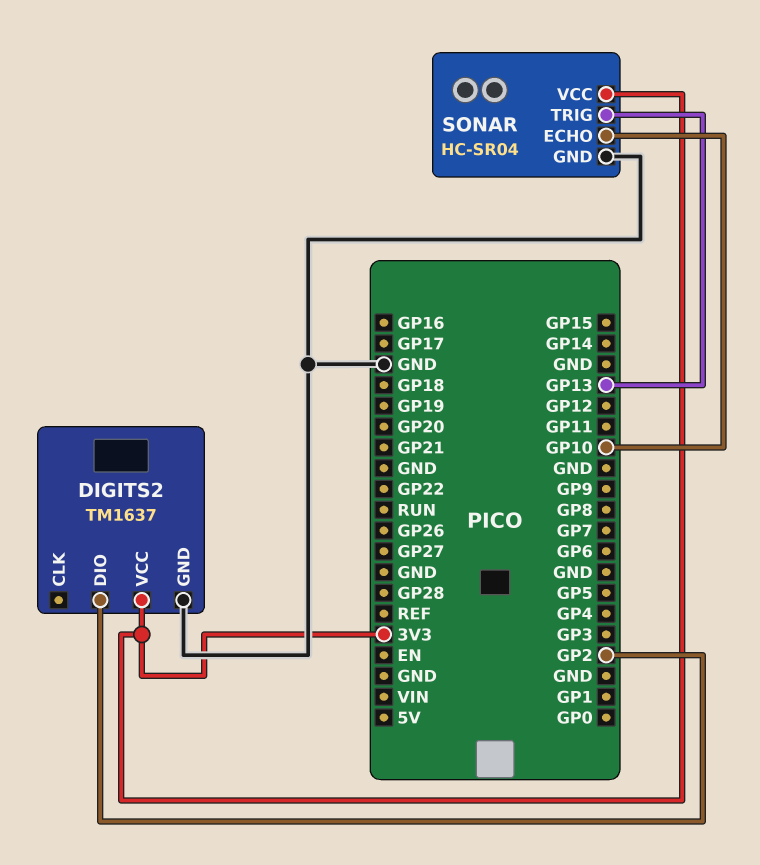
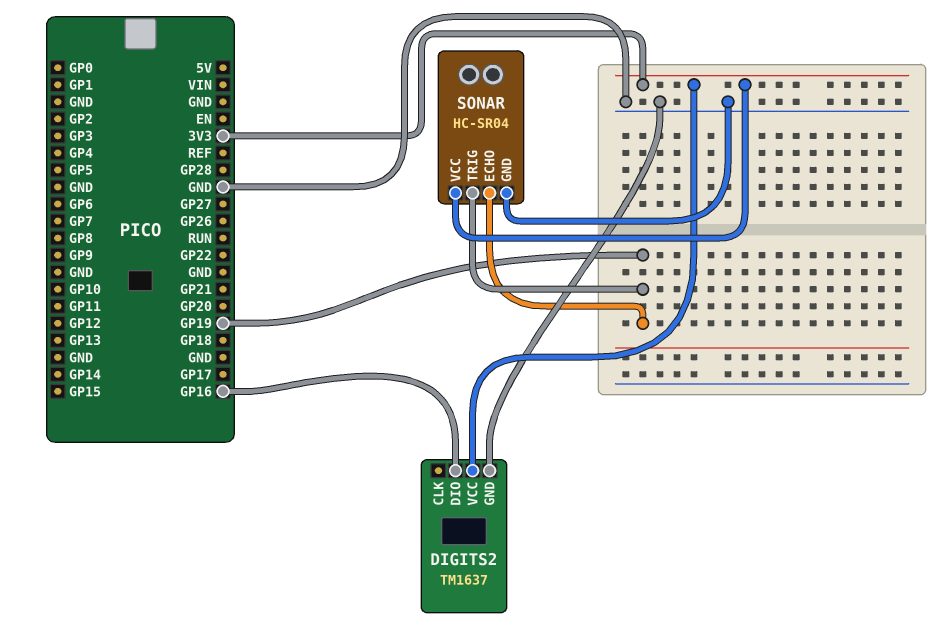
DIGITS2 pin DIO: GP2 -> GP16
SONAR pin ECHO: GP10 -> GP19
SONAR pin TRIG: GP13 -> GP19

